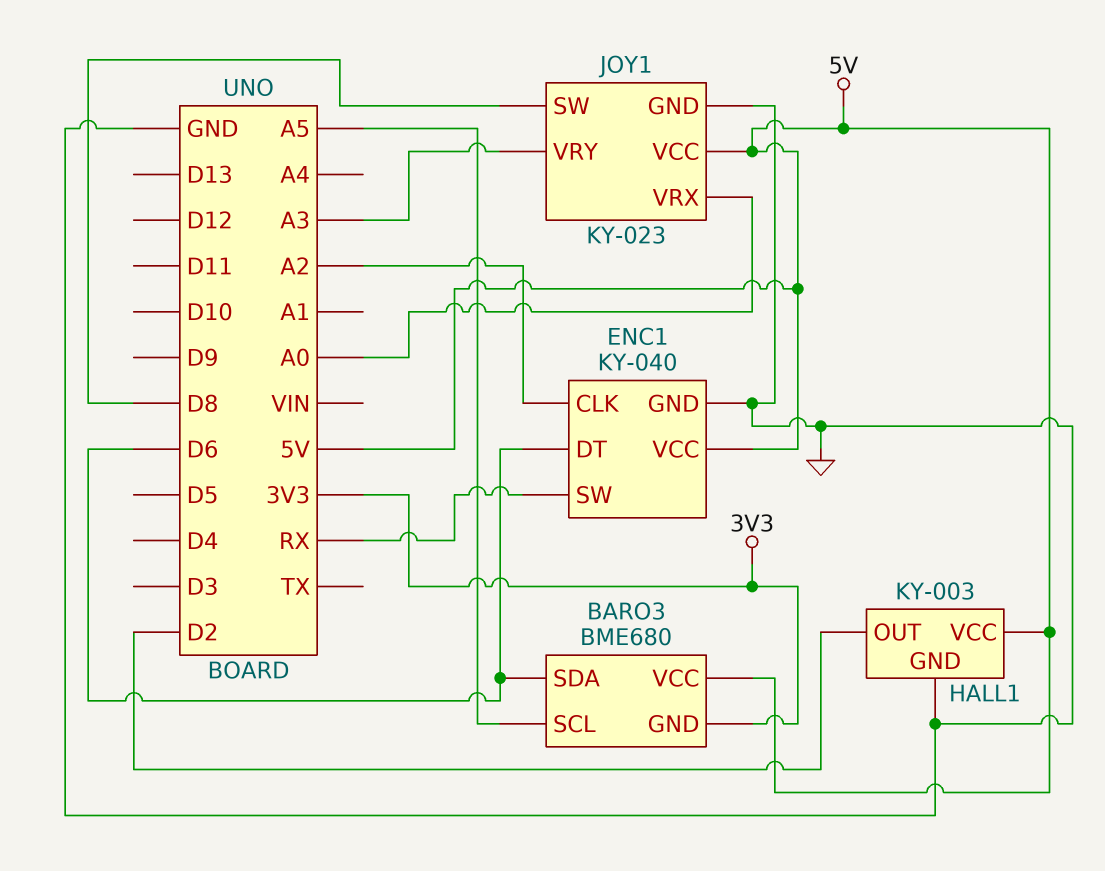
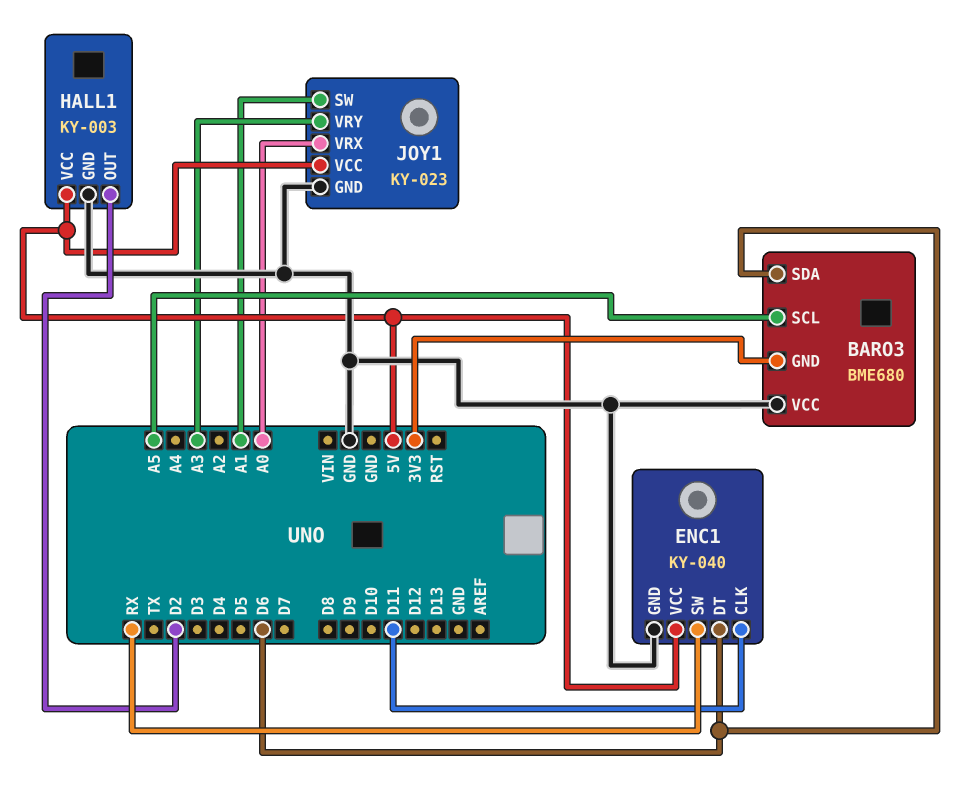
BARO3 pin VCC: 5V -> GND
ENC1 pin CLK: A2 -> D11
JOY1 pin SW: D8 -> A1

